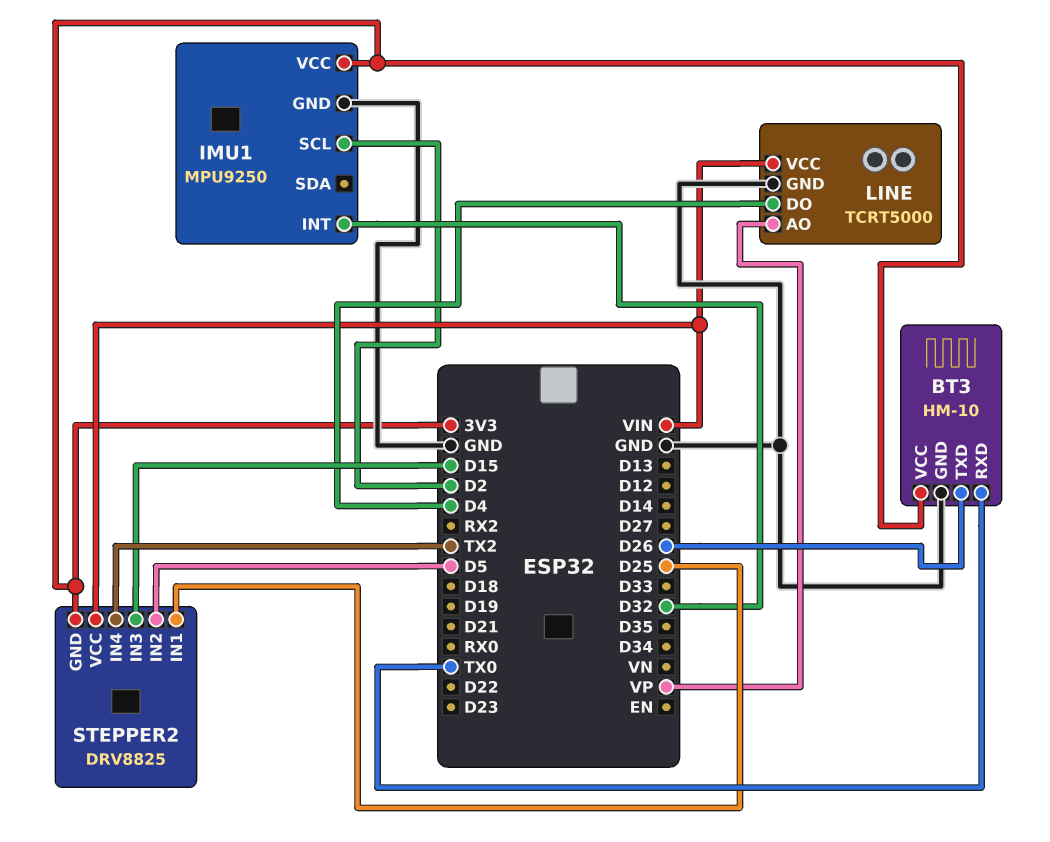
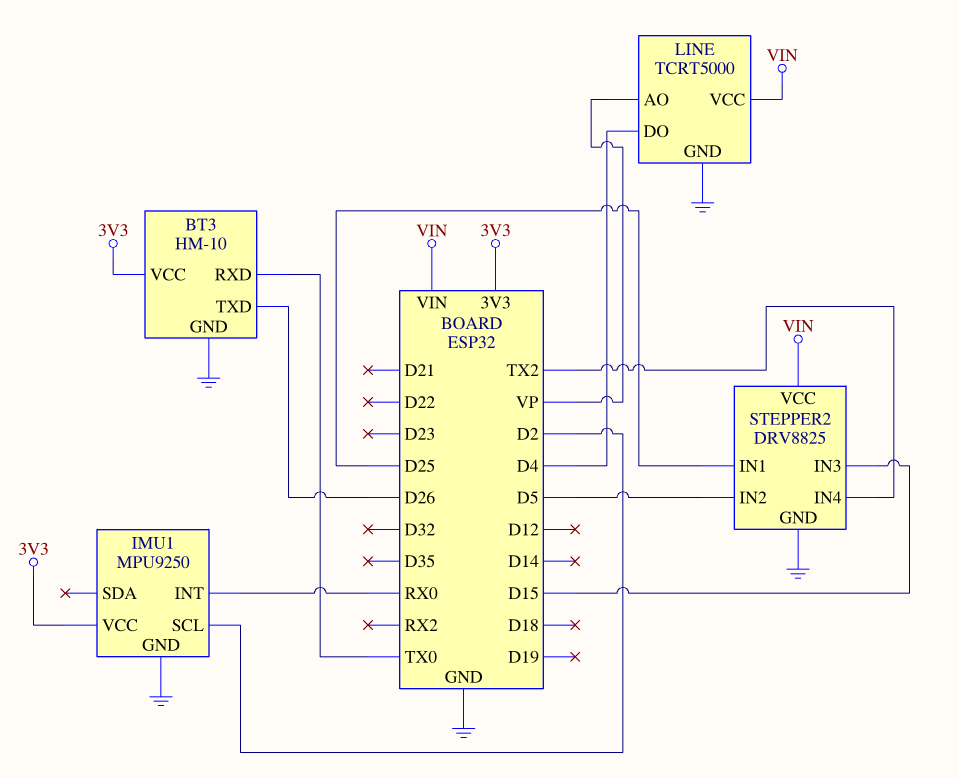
IMU1 pin INT: D32 -> RX0
STEPPER2 pin GND: 3V3 -> GND

